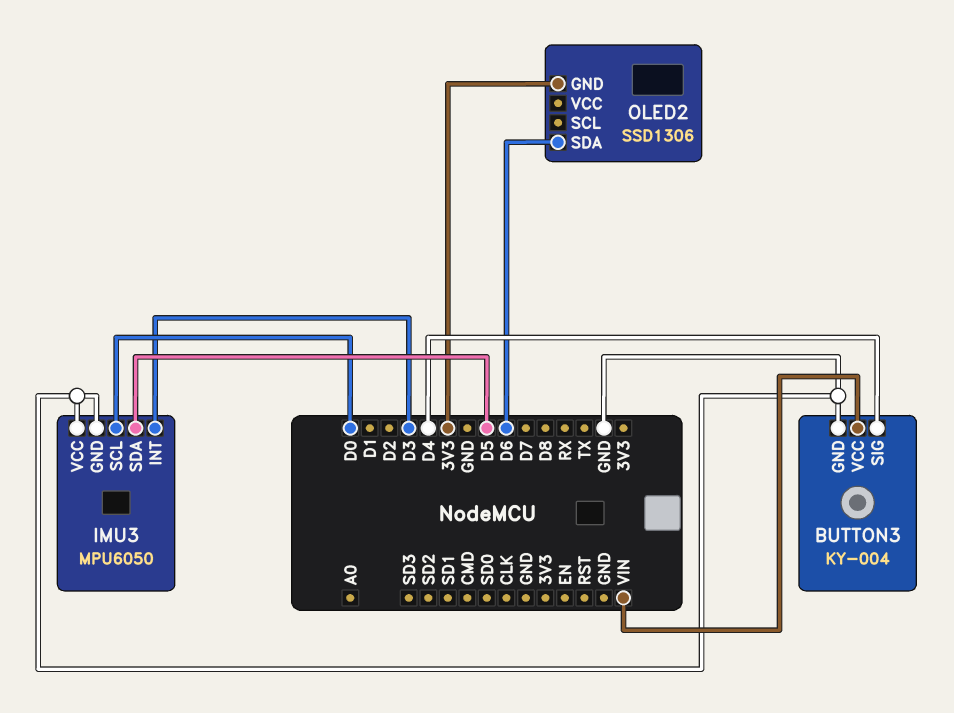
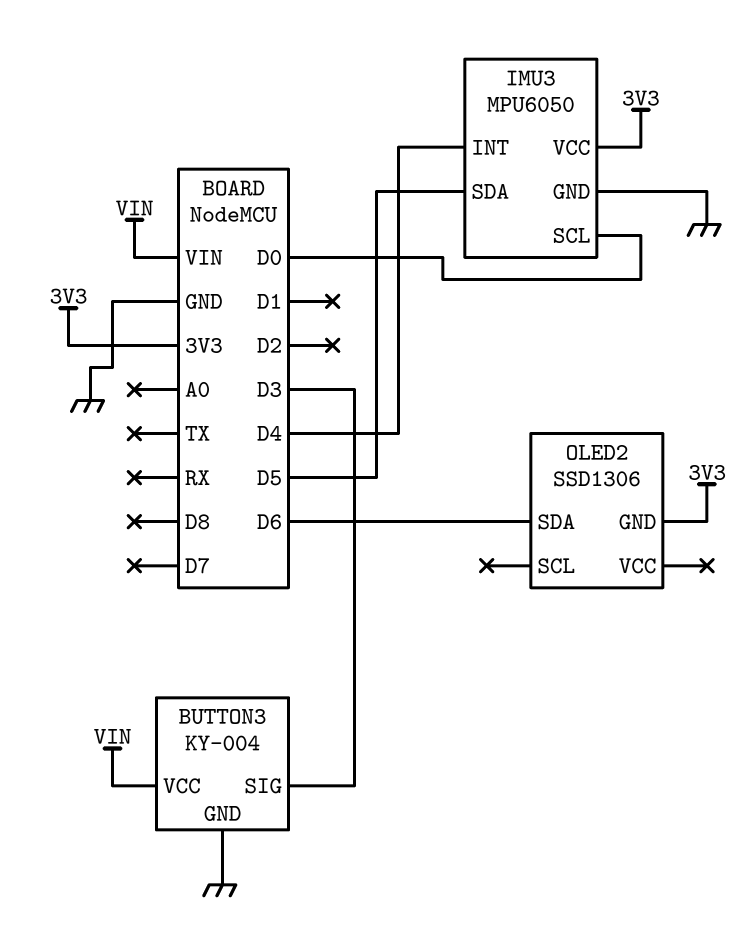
BUTTON3 pin SIG: D4 -> D3
IMU3 pin INT: D3 -> D4
IMU3 pin VCC: GND -> 3V3

